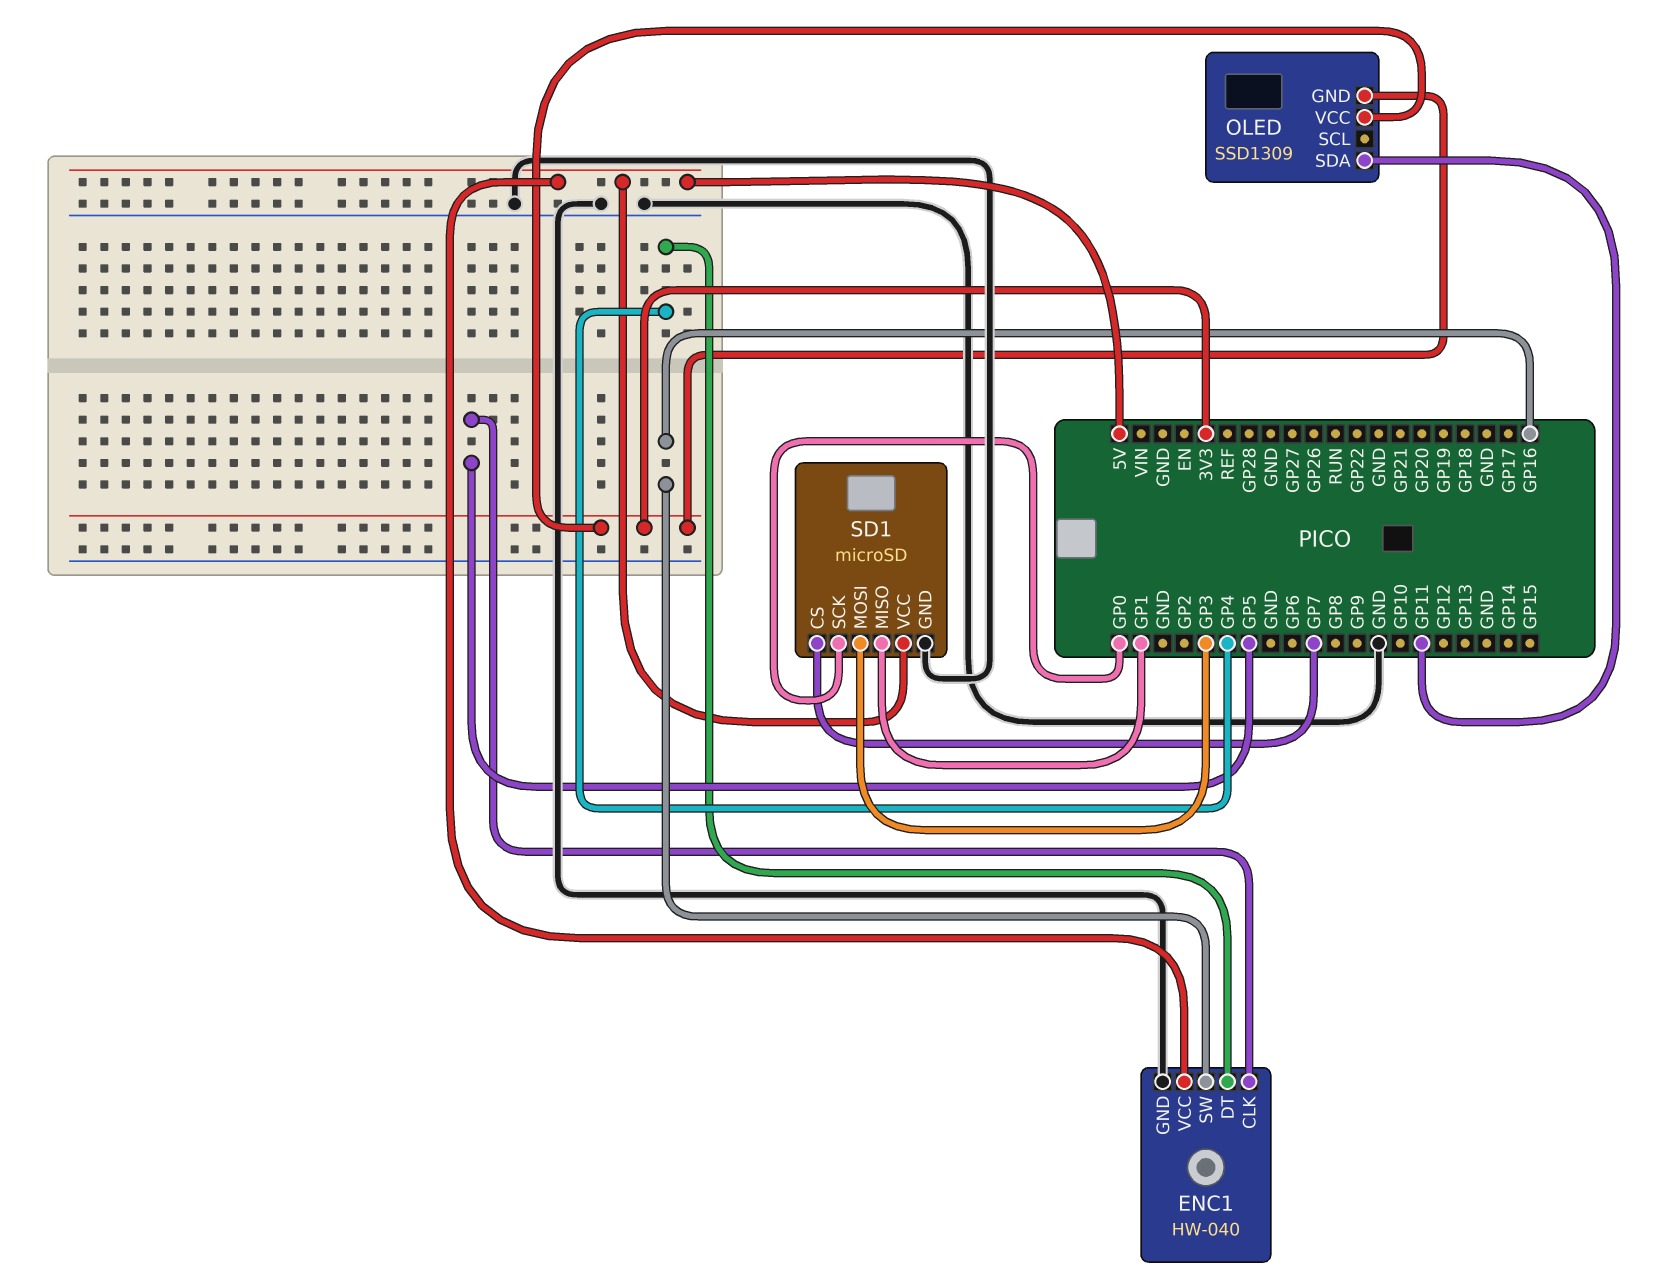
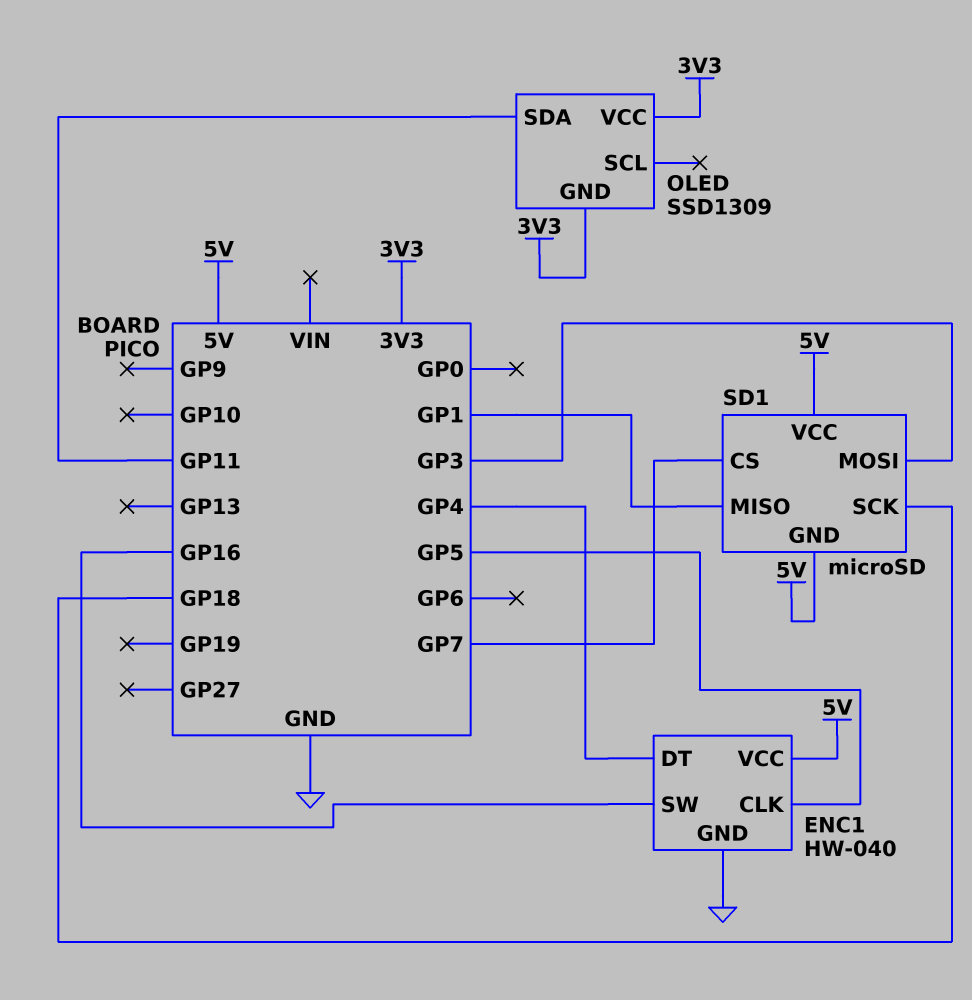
SD1 pin GND: GND -> 5V
SD1 pin SCK: GP0 -> GP18

